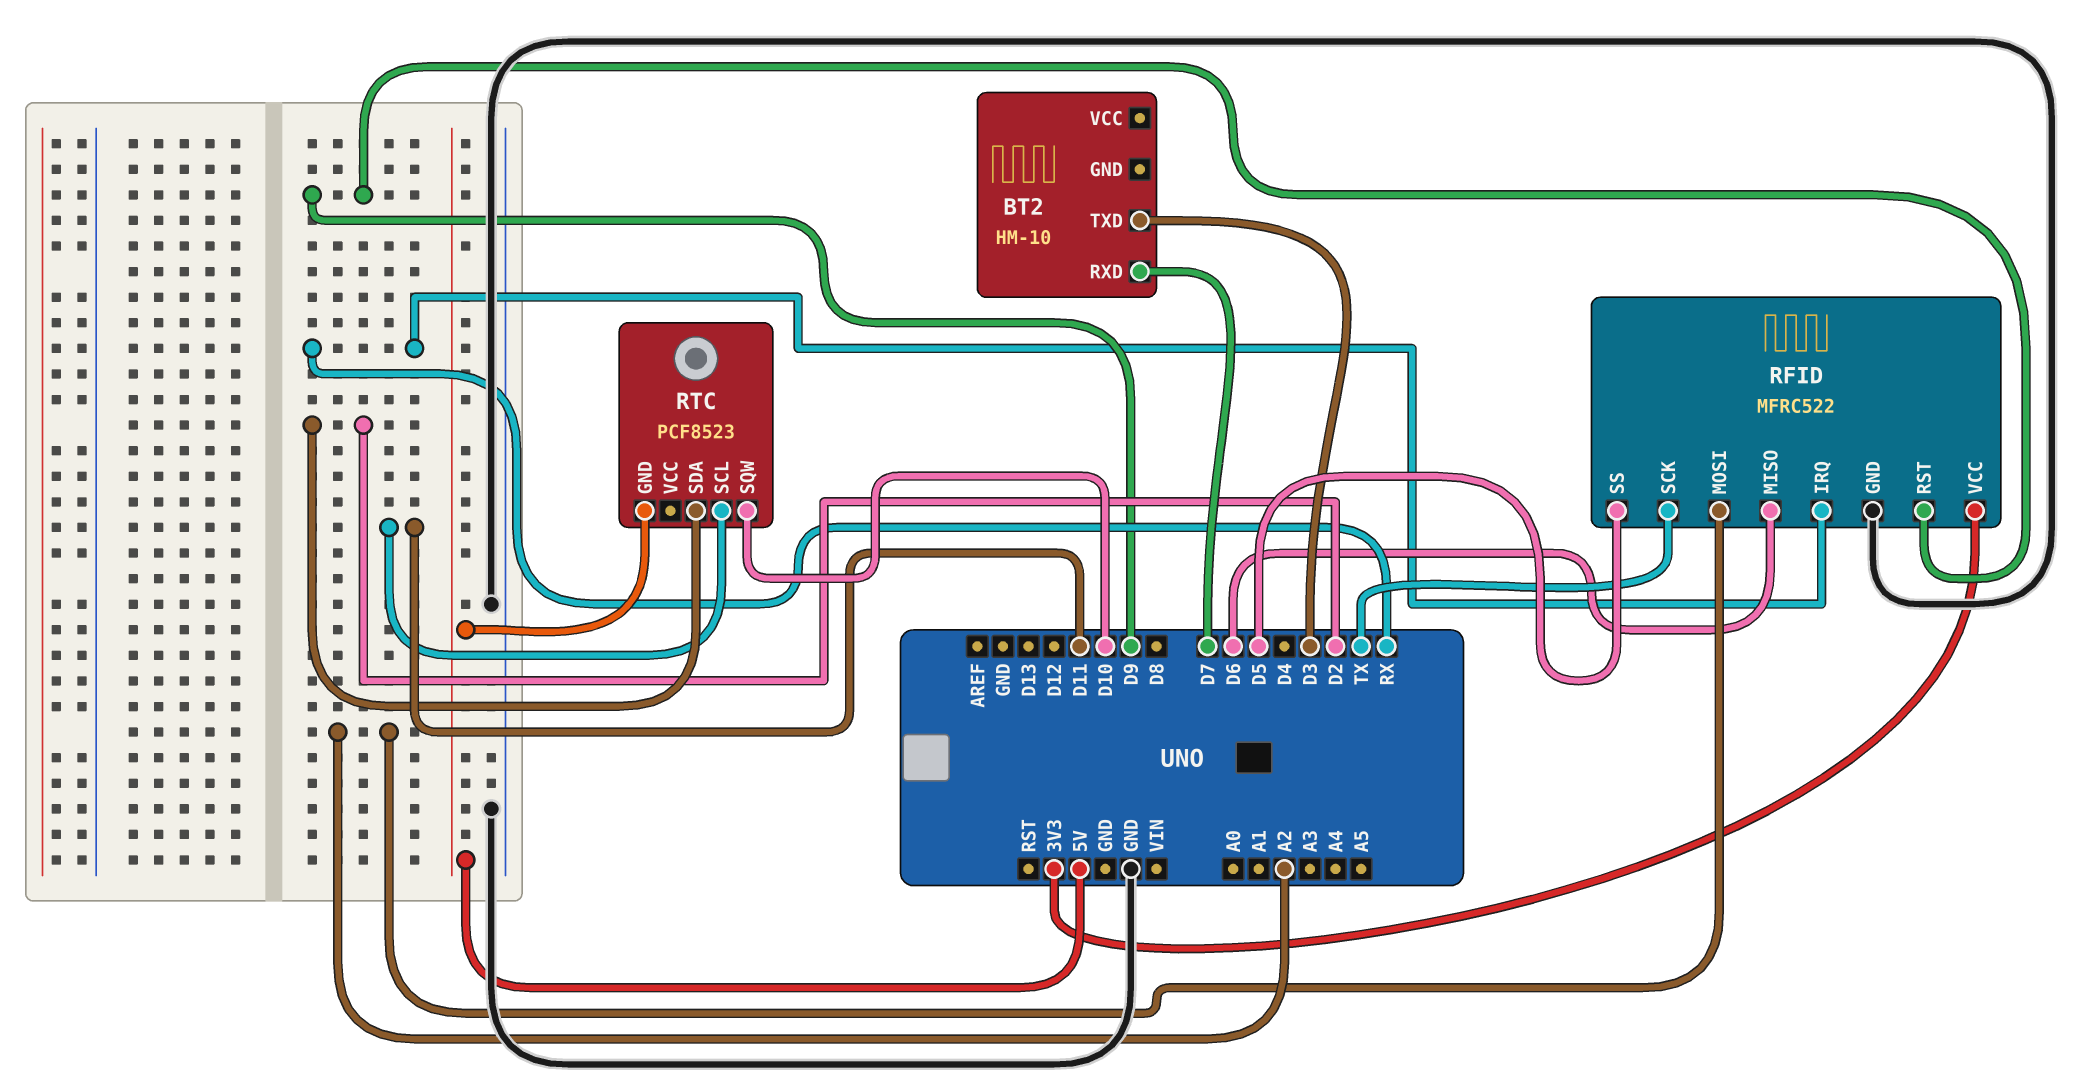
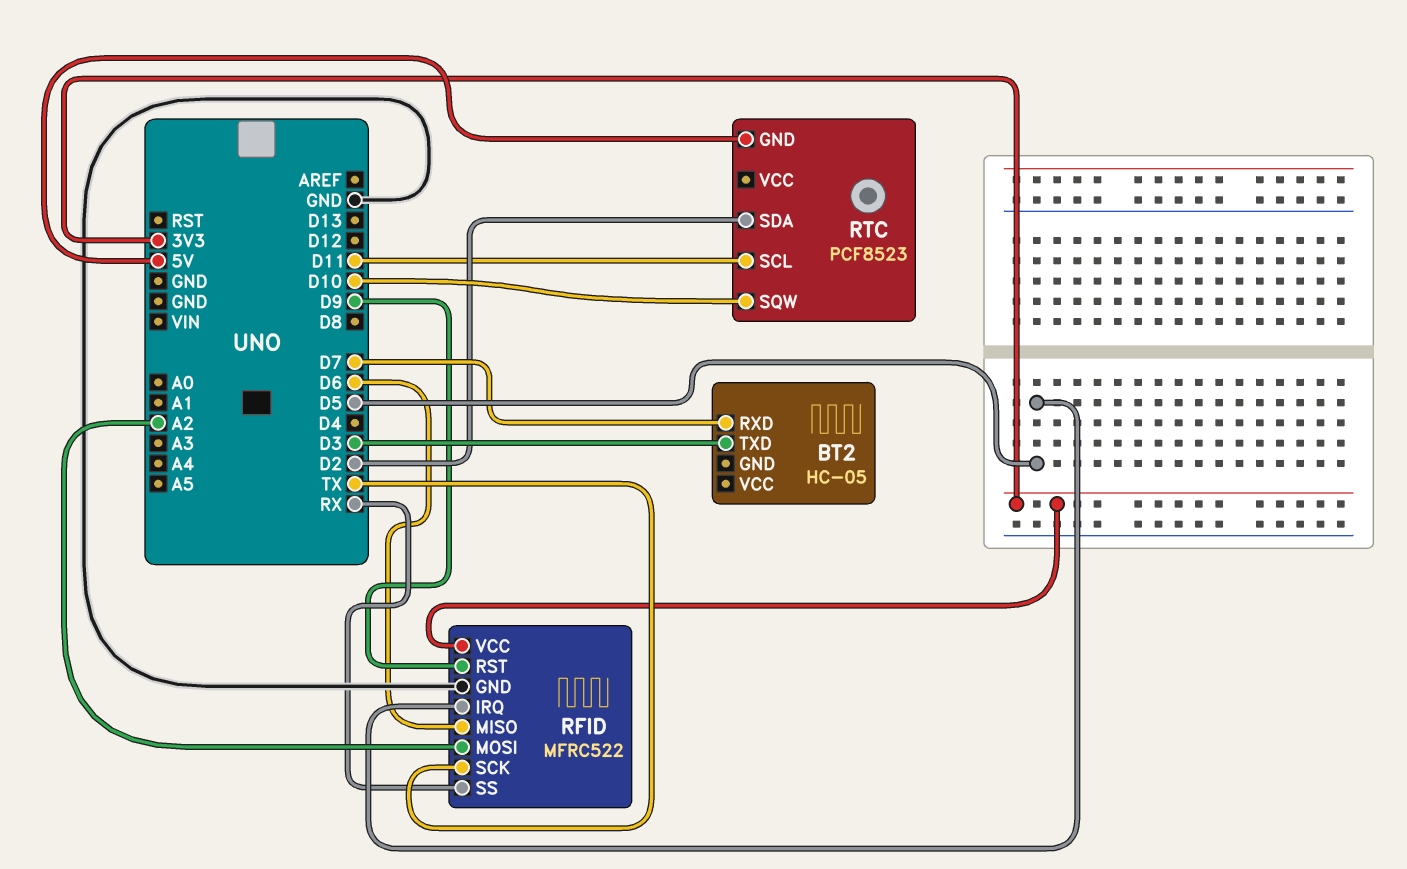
BT2: HM-10 -> HC-05
RFID pin IRQ: RX -> D5
RFID pin SS: D5 -> RX

